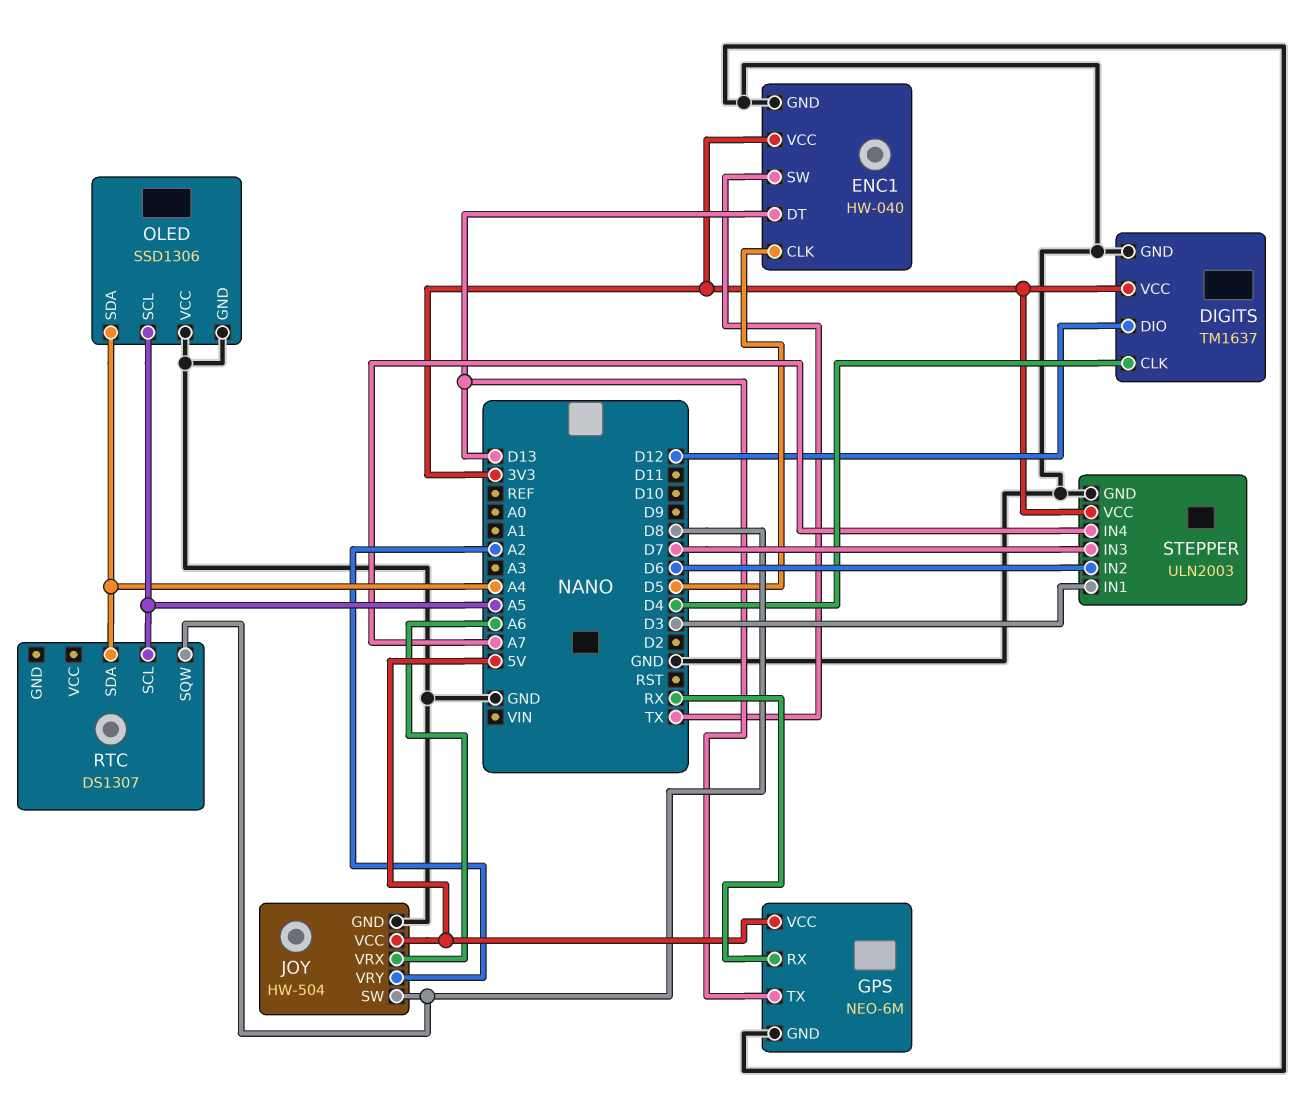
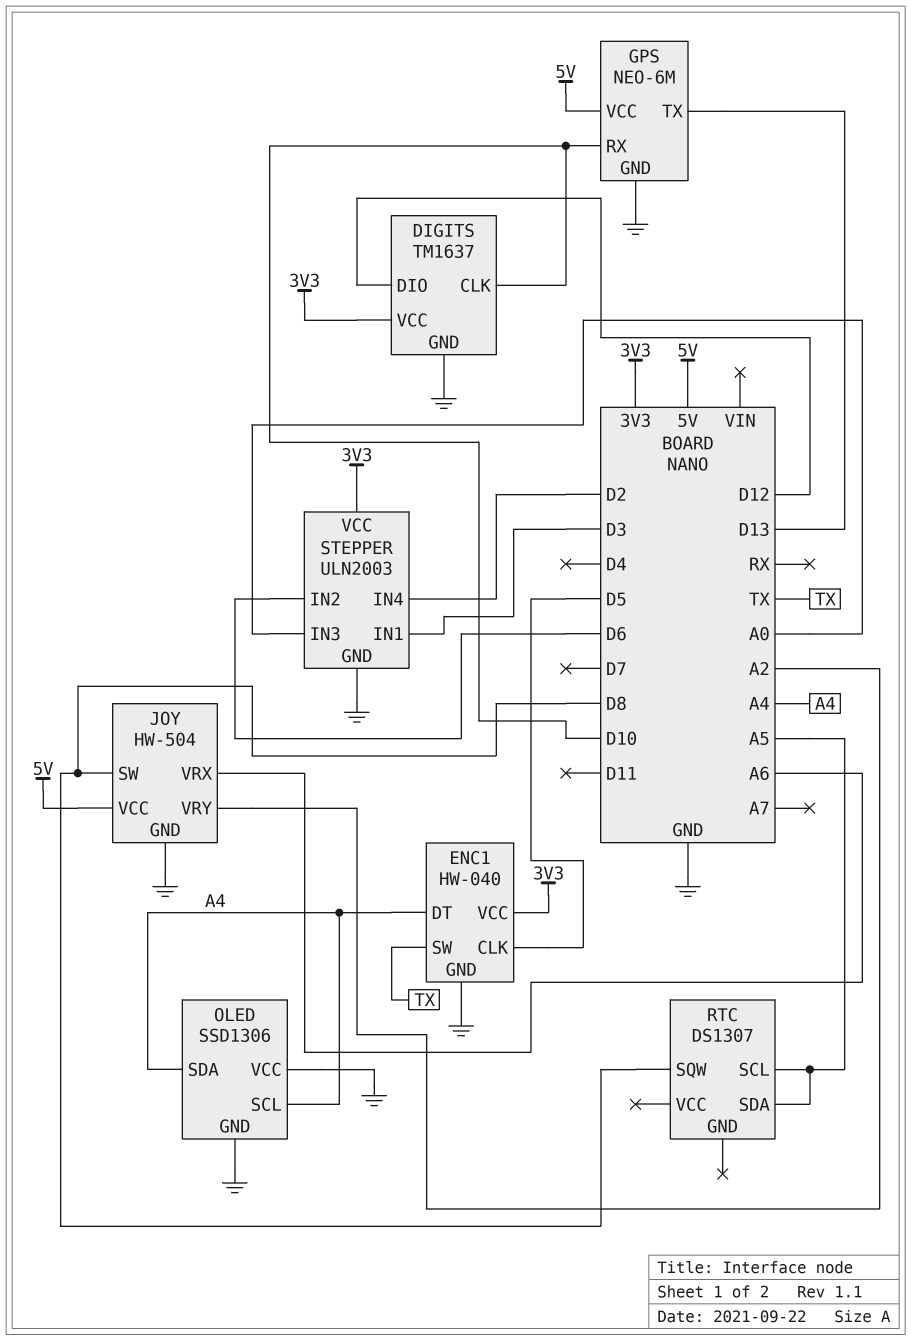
DIGITS pin CLK: D4 -> D10
ENC1 pin DT: D13 -> A4
GPS pin RX: RX -> D10
OLED pin SCL: A5 -> A4
RTC pin SDA: A4 -> A5
STEPPER pin IN3: D7 -> A0
STEPPER pin IN4: A7 -> D2

